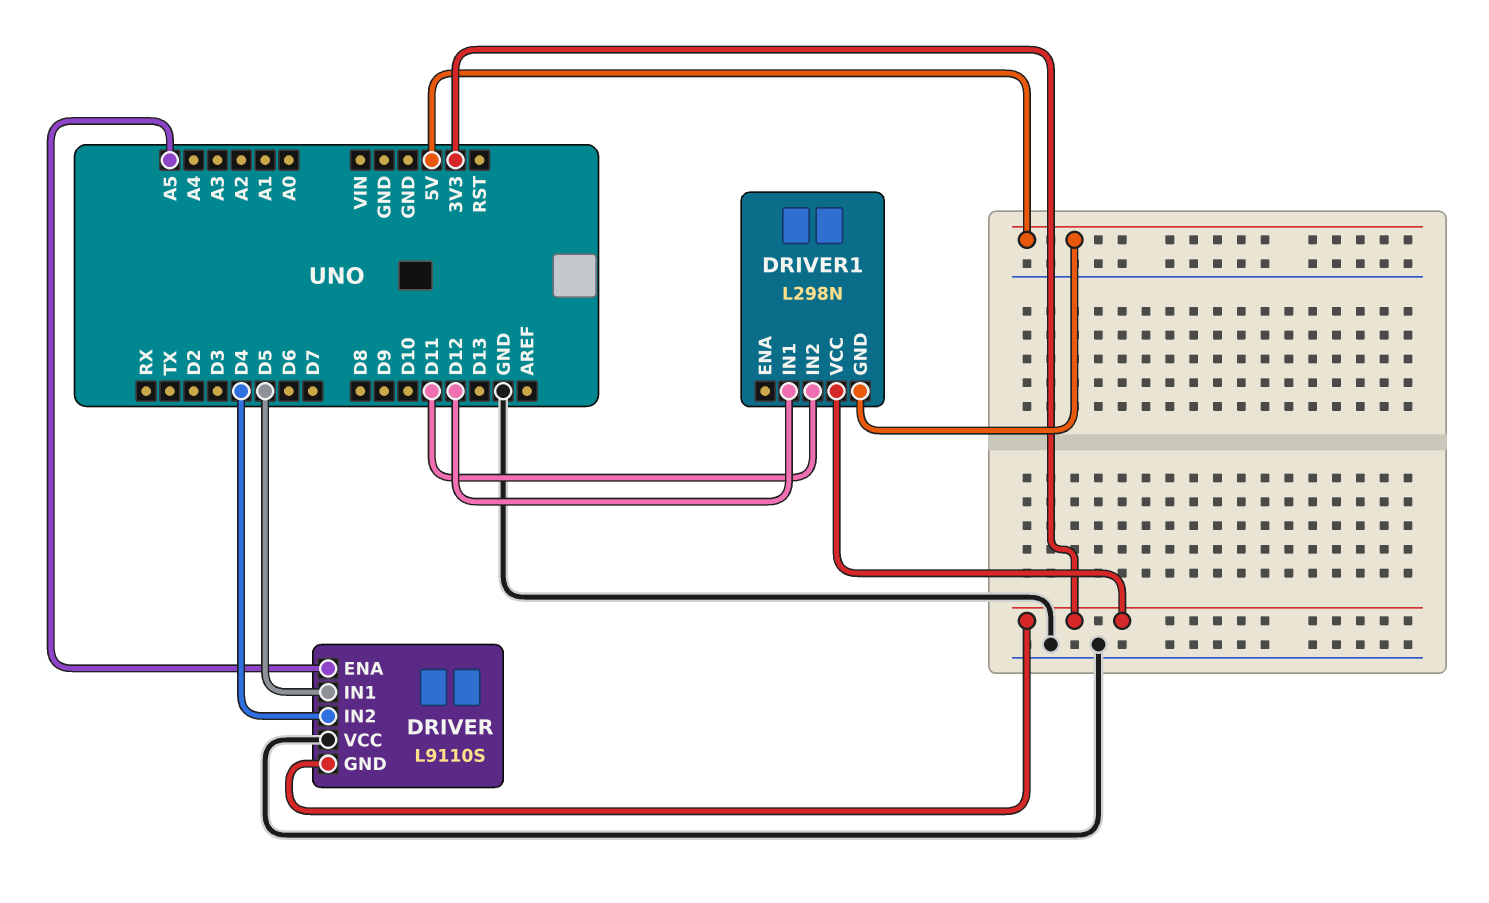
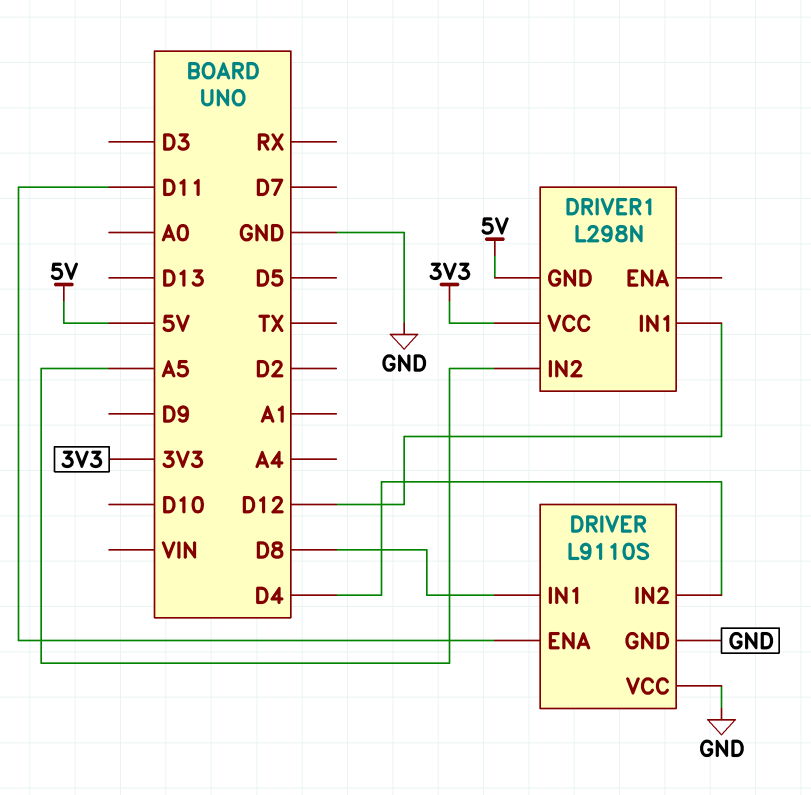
DRIVER pin ENA: A5 -> D11
DRIVER pin GND: 3V3 -> GND
DRIVER pin IN1: D5 -> D8
DRIVER1 pin IN2: D11 -> A5

